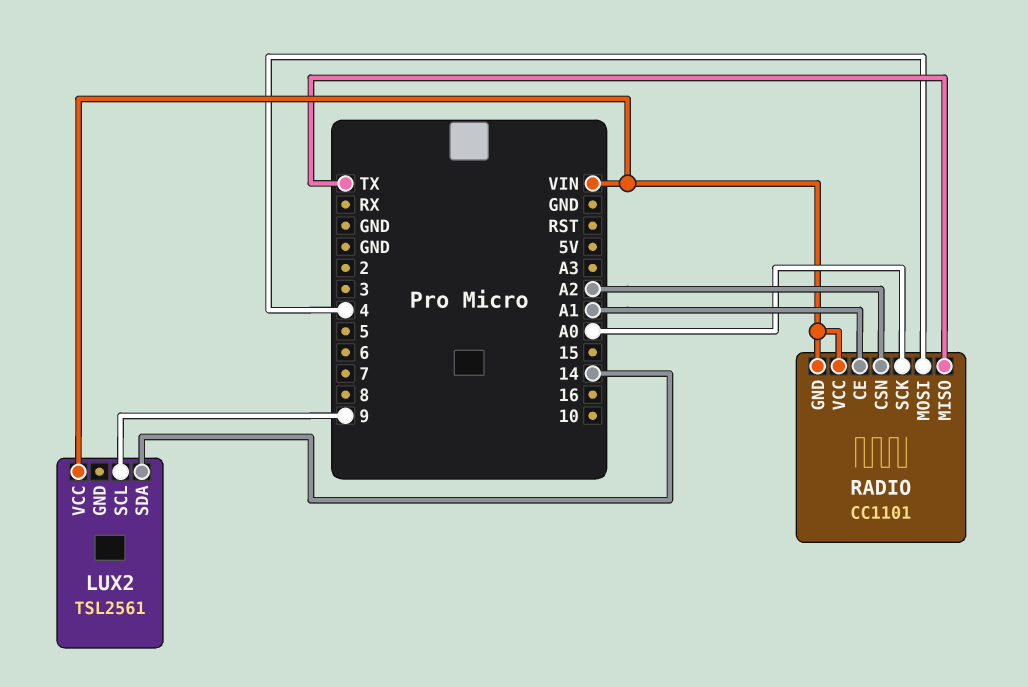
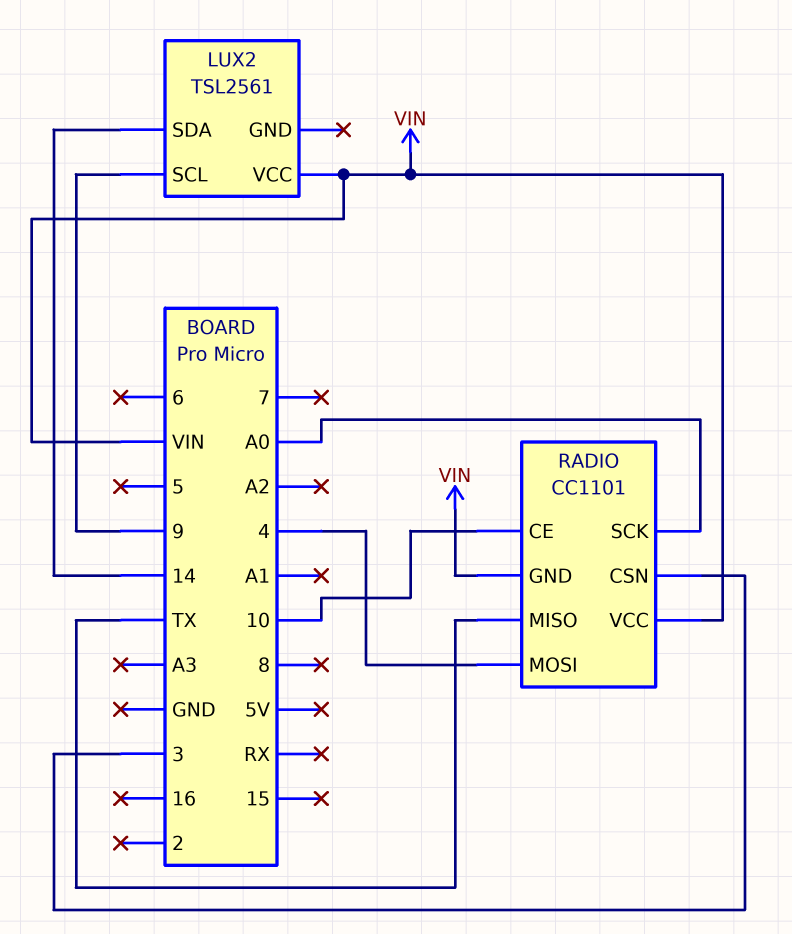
RADIO pin CE: A1 -> 10
RADIO pin CSN: A2 -> 3

